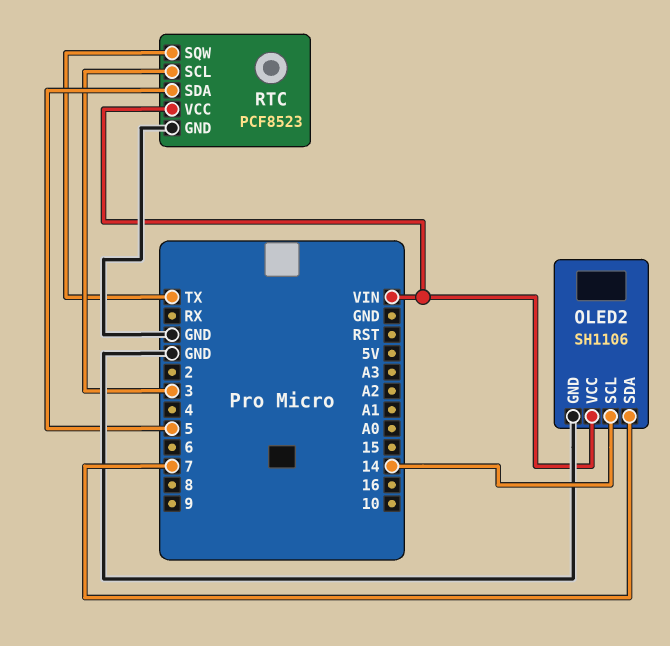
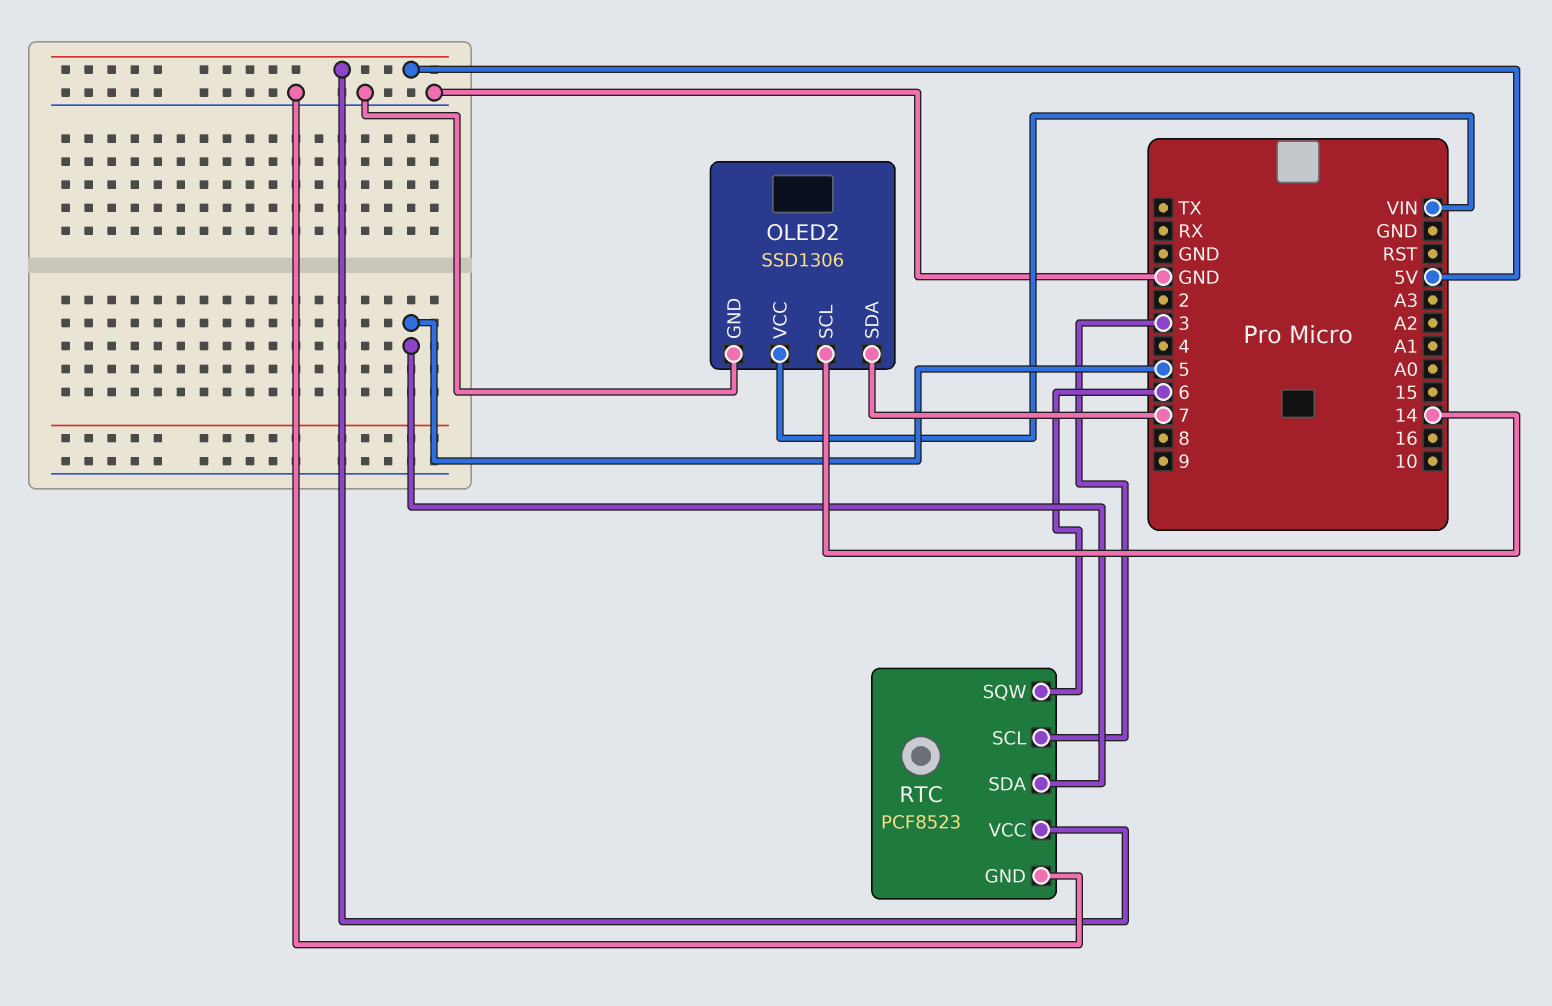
OLED2: SH1106 -> SSD1306
RTC pin SQW: TX -> 6
RTC pin VCC: VIN -> 5V

